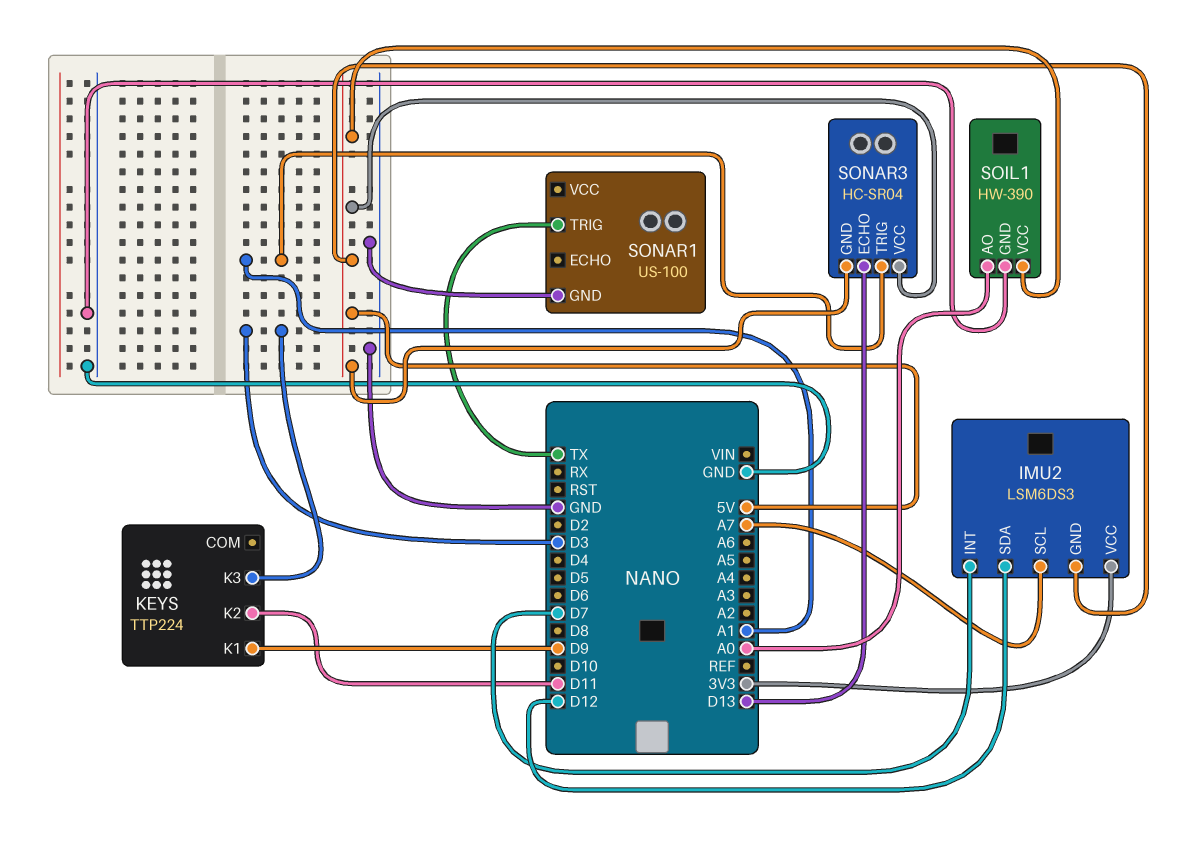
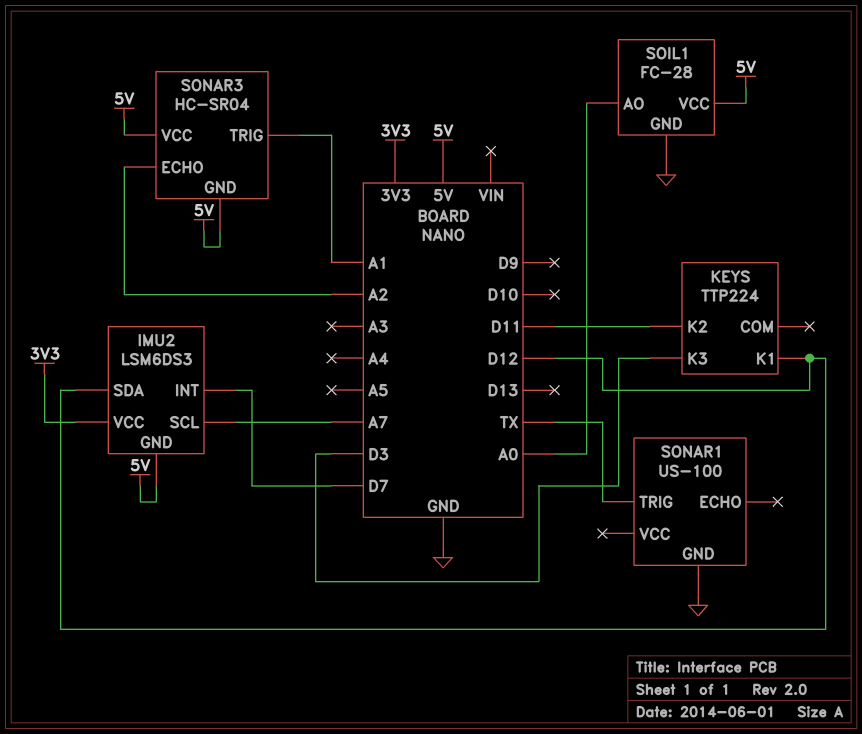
KEYS pin K1: D9 -> D12
SOIL1: HW-390 -> FC-28
SONAR3 pin ECHO: D13 -> A2

